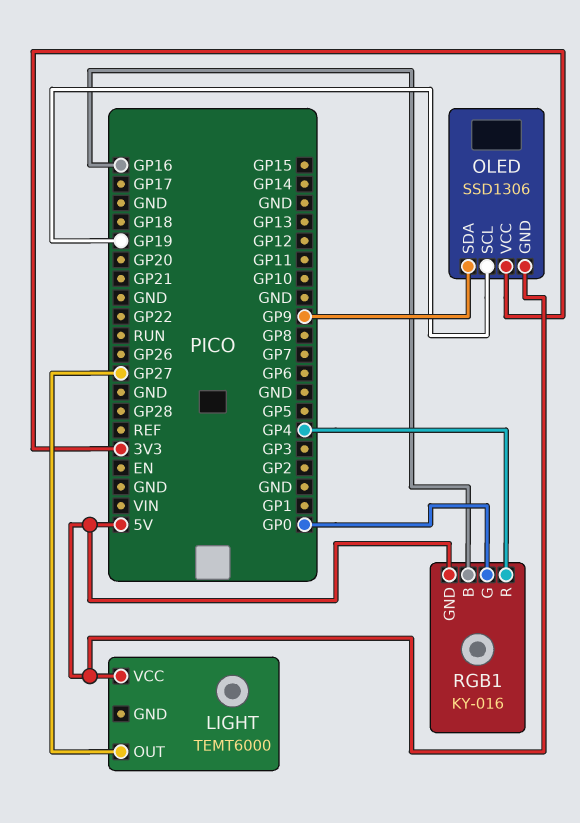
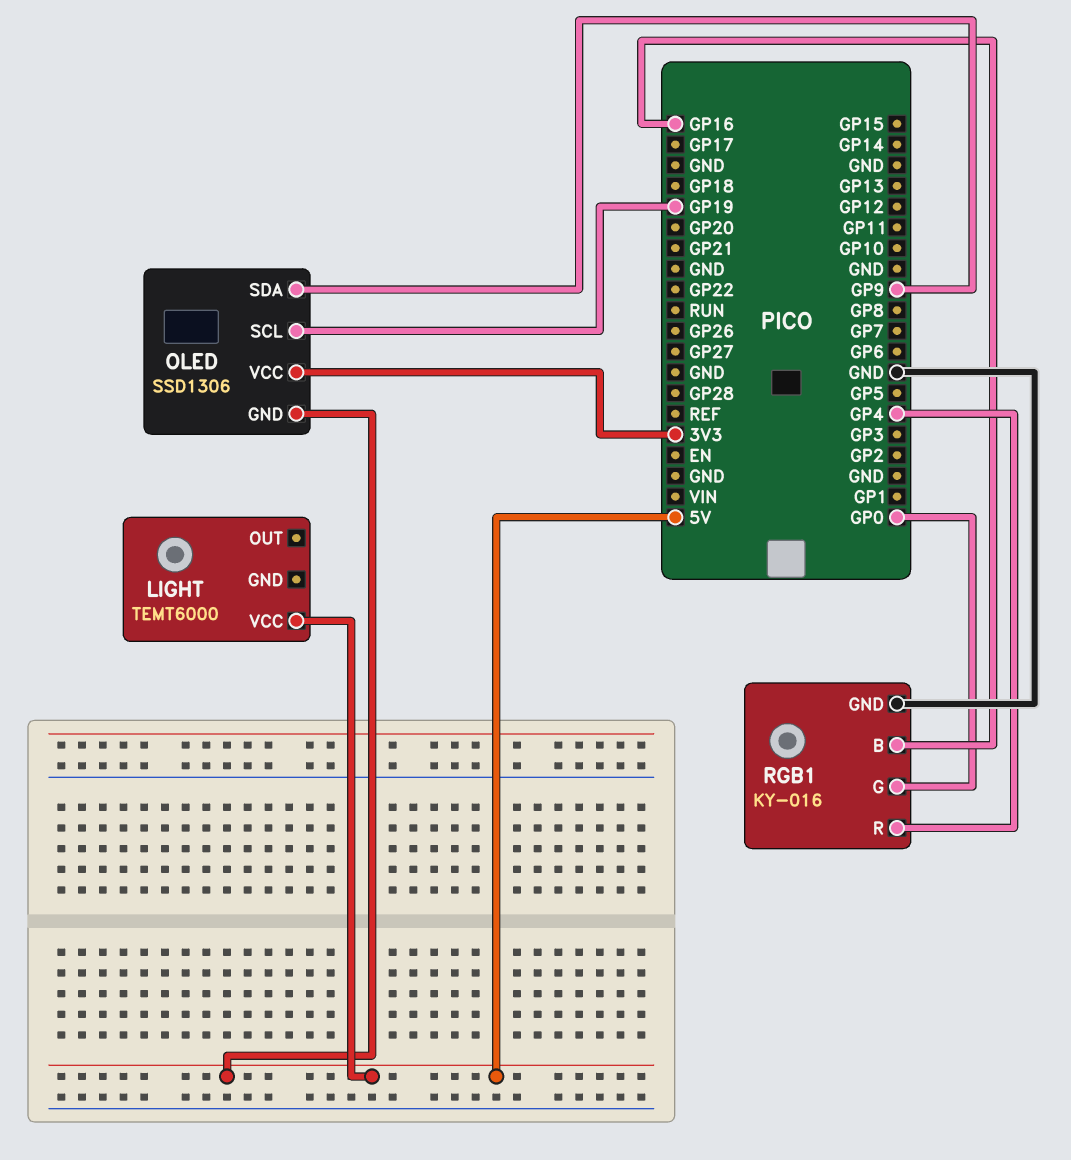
LIGHT pin OUT: GP27 -> none
RGB1 pin GND: 5V -> GND

